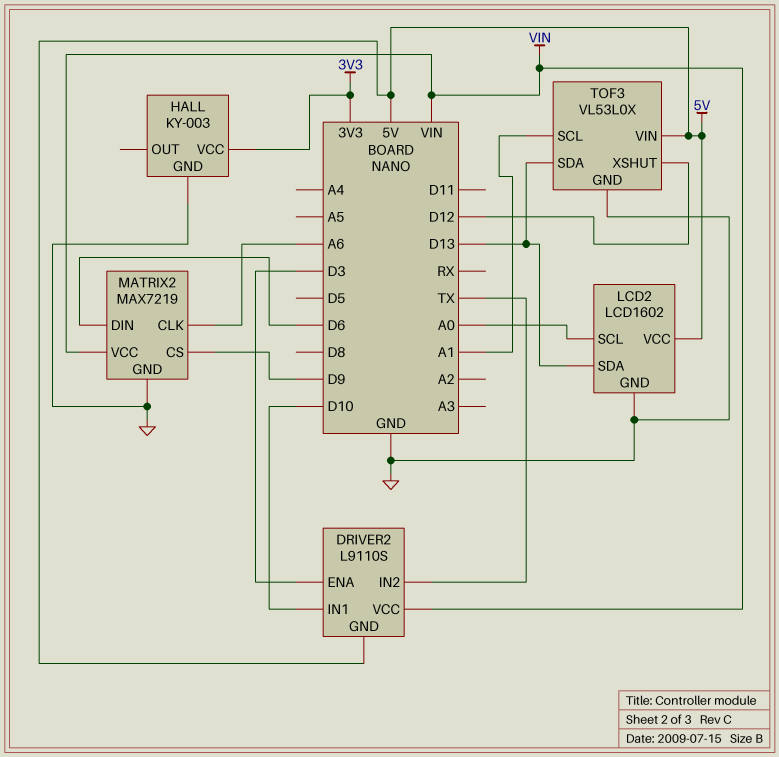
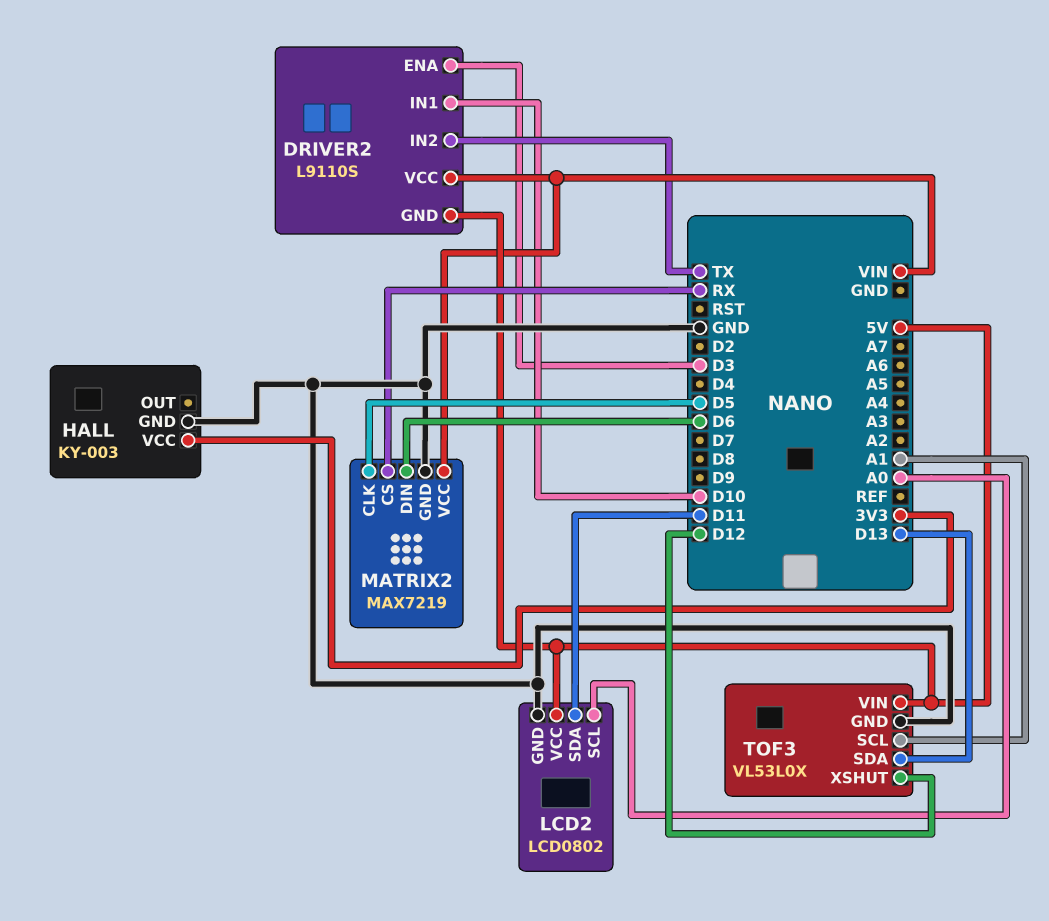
LCD2: LCD1602 -> LCD0802
LCD2 pin SDA: D13 -> D11
MATRIX2 pin CLK: A6 -> D5
MATRIX2 pin CS: D9 -> RX

